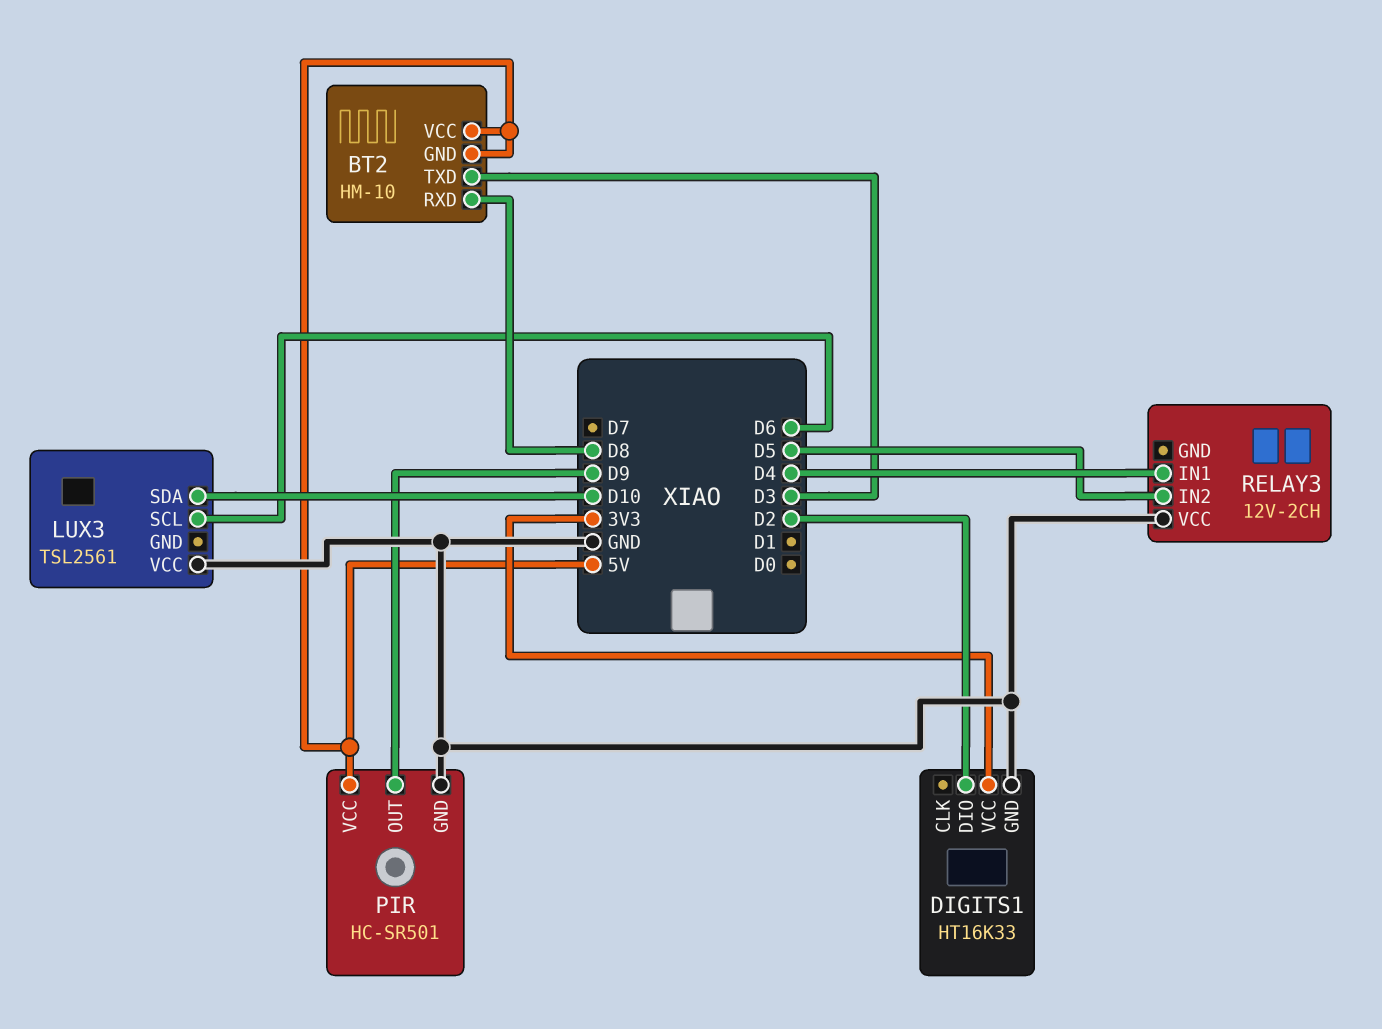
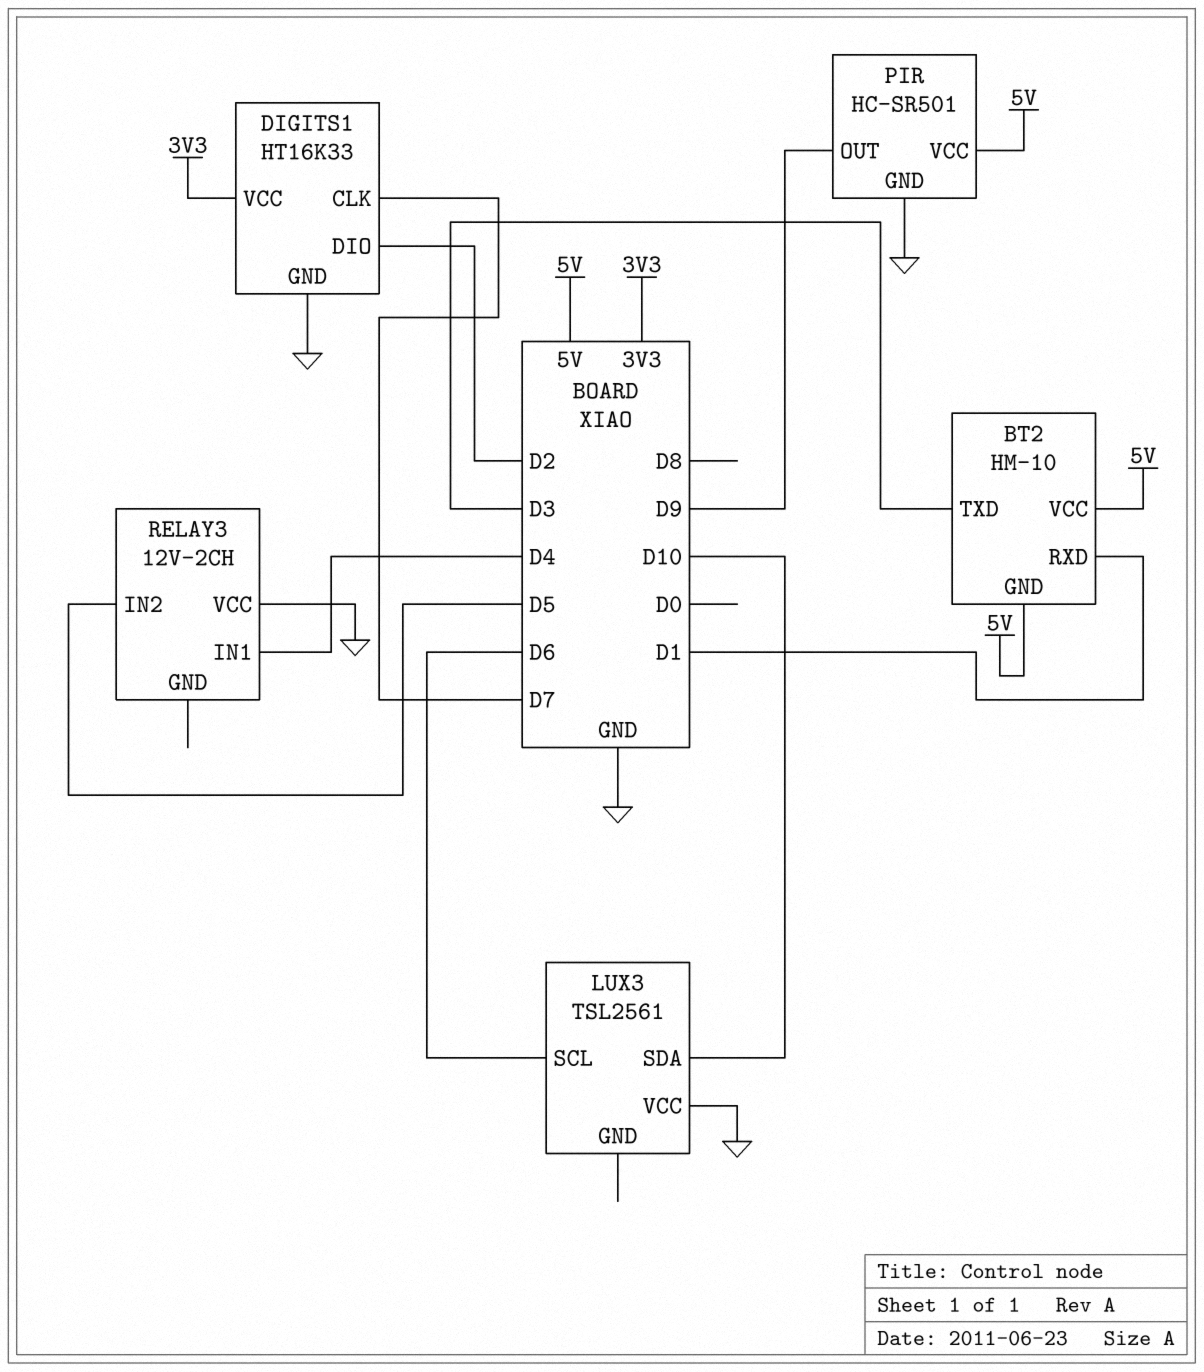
BT2 pin RXD: D8 -> D1
DIGITS1 pin CLK: none -> D7

